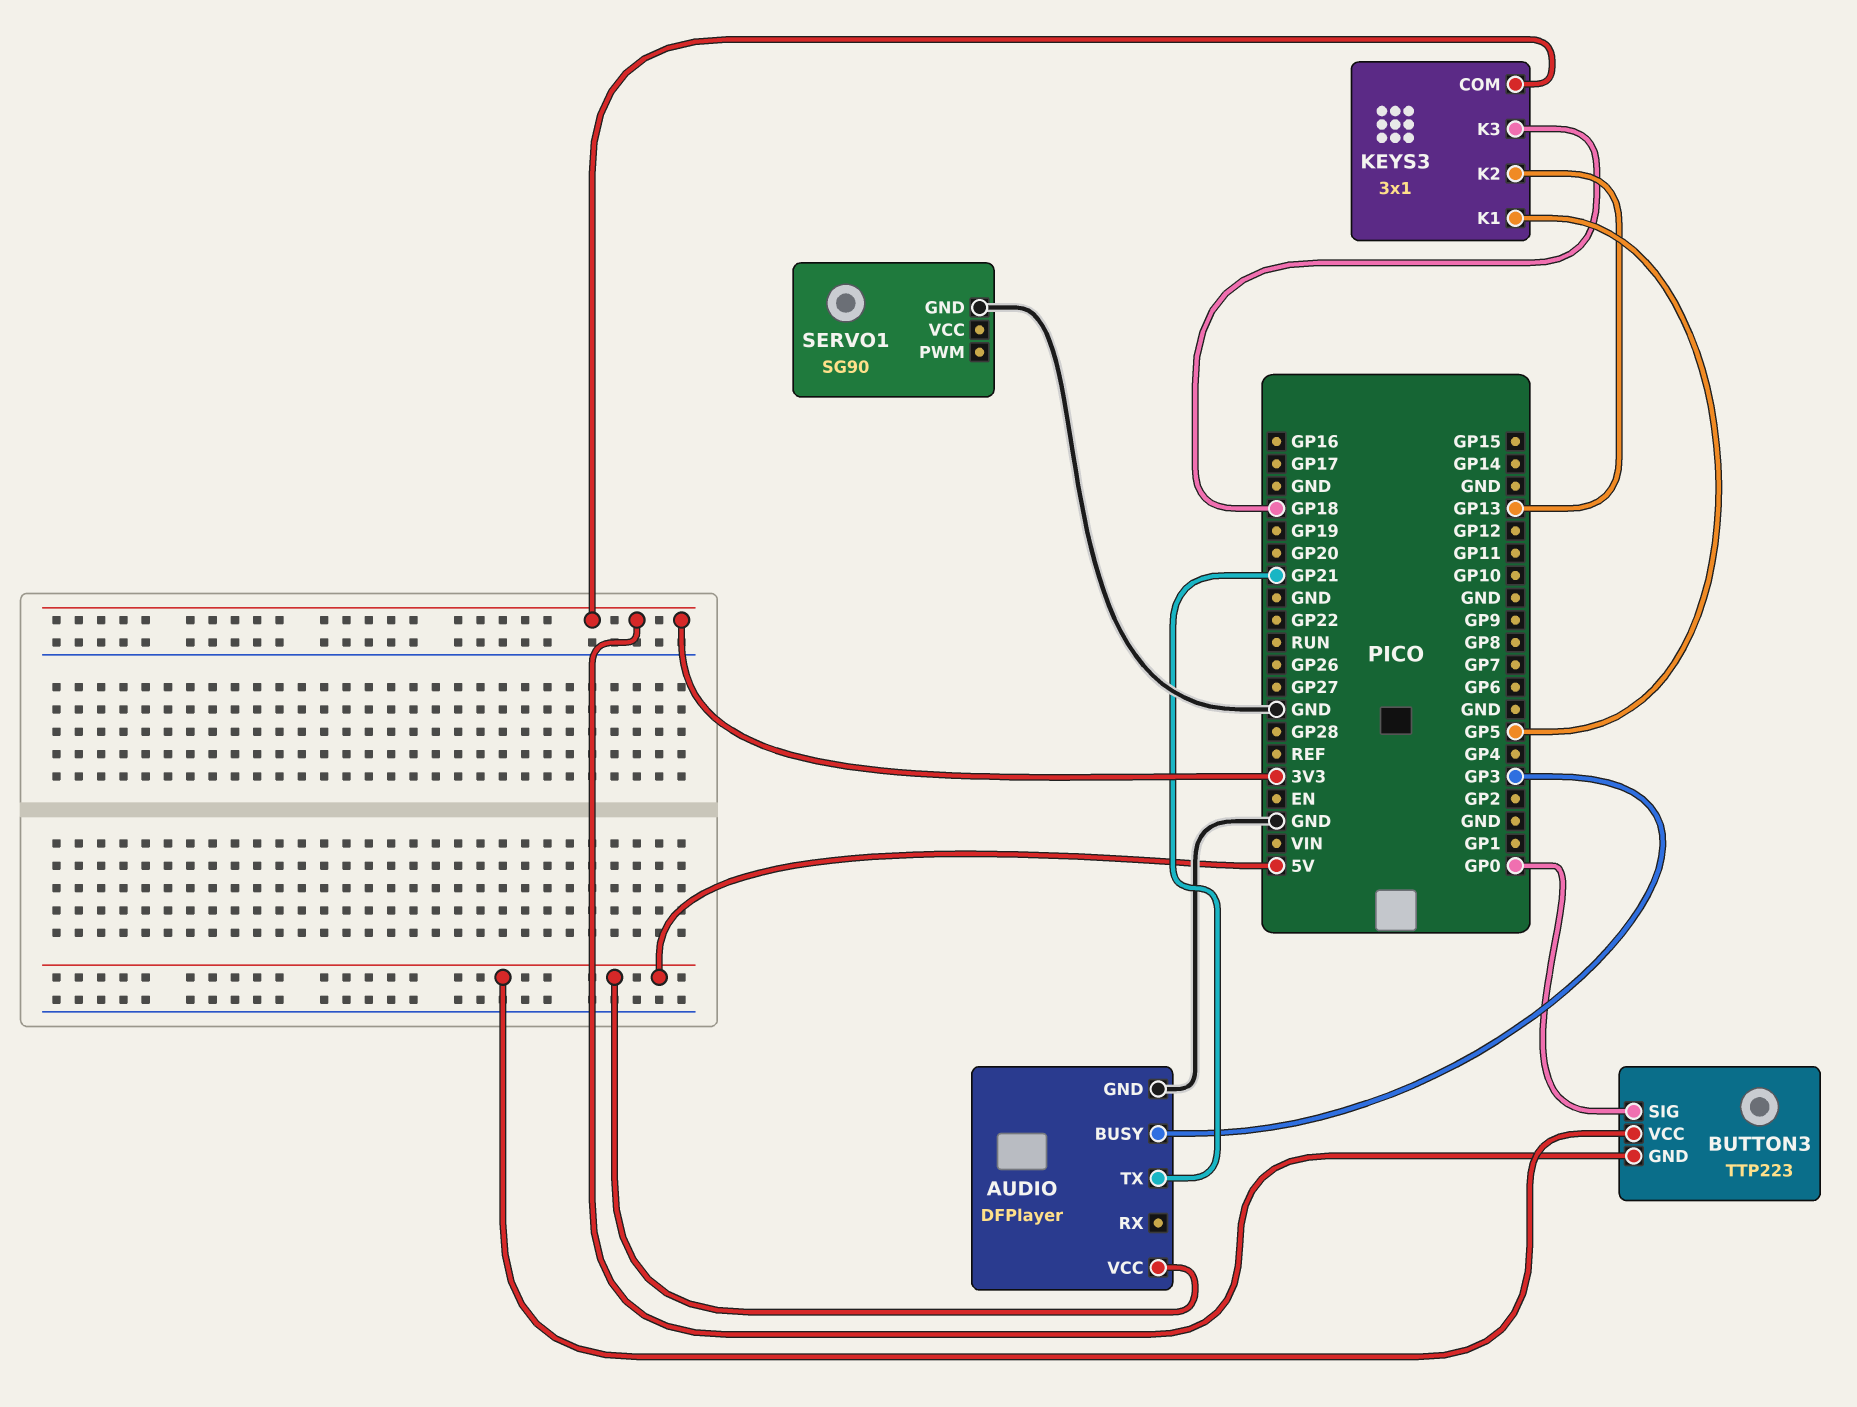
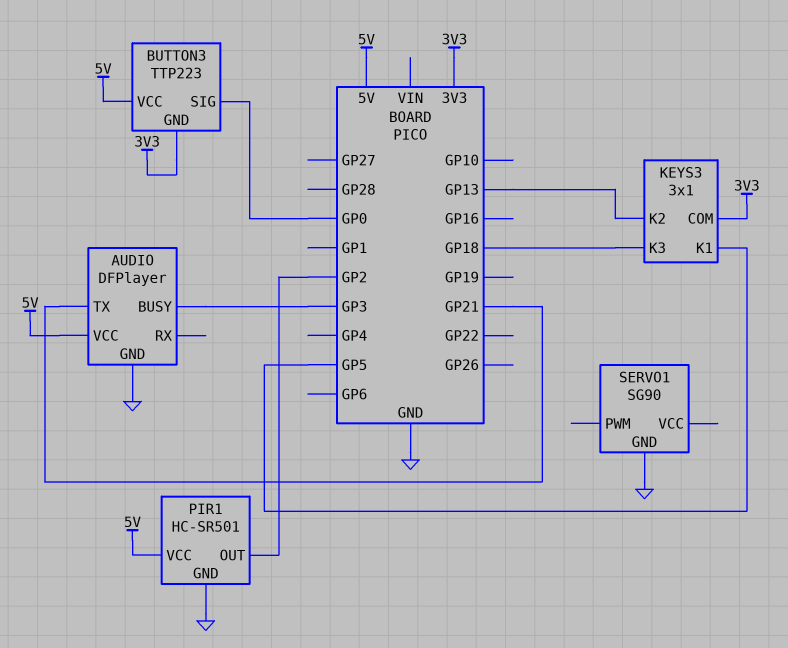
PIR1: none -> HC-SR501
PIR1 pin GND: none -> GND
PIR1 pin OUT: none -> GP2
PIR1 pin VCC: none -> 5V

